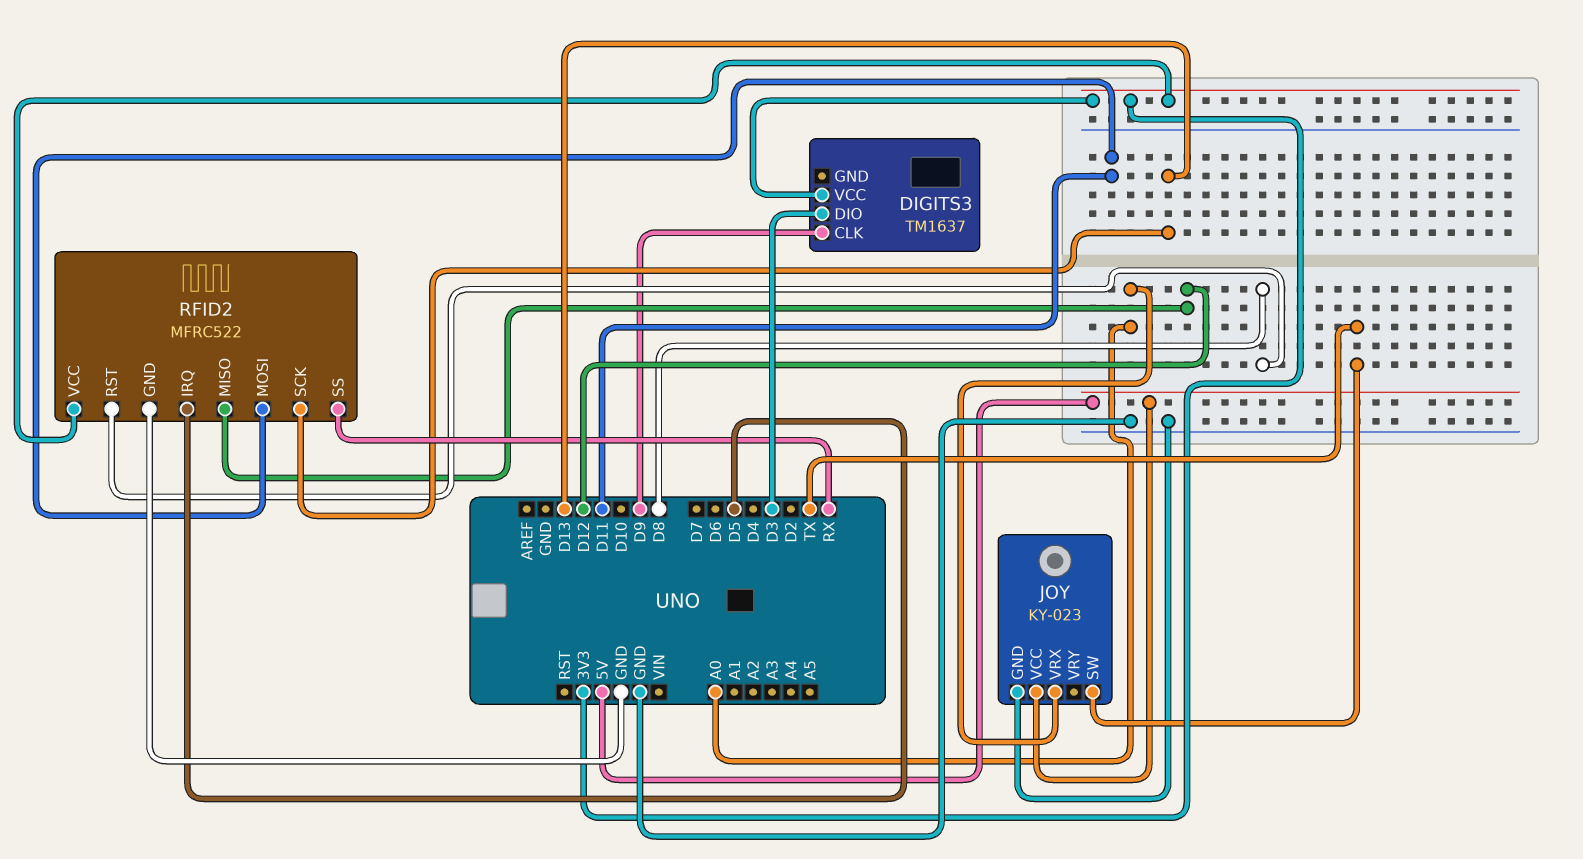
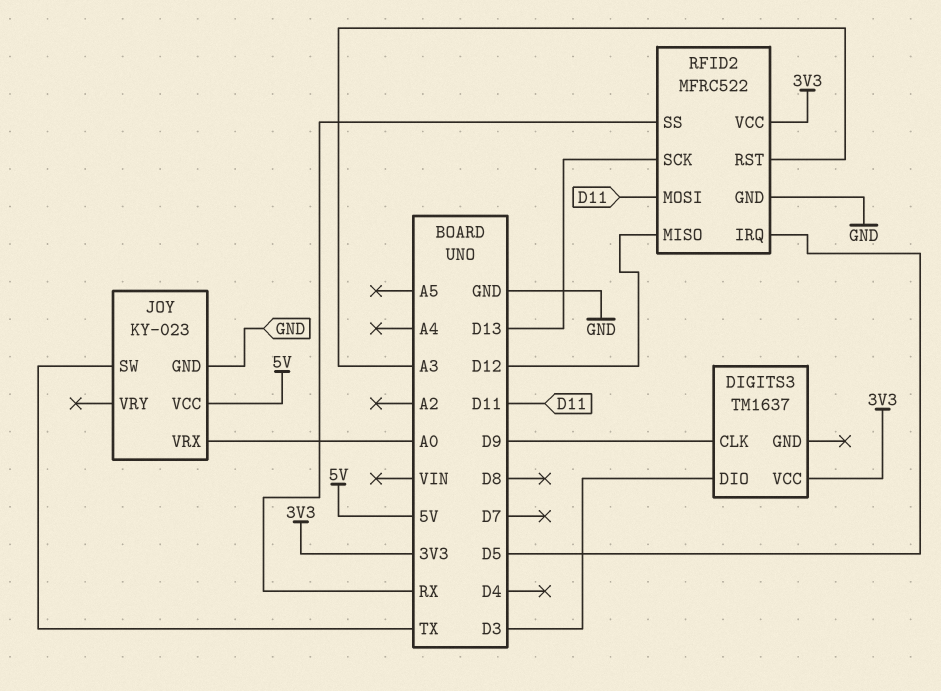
RFID2 pin RST: D8 -> A3

